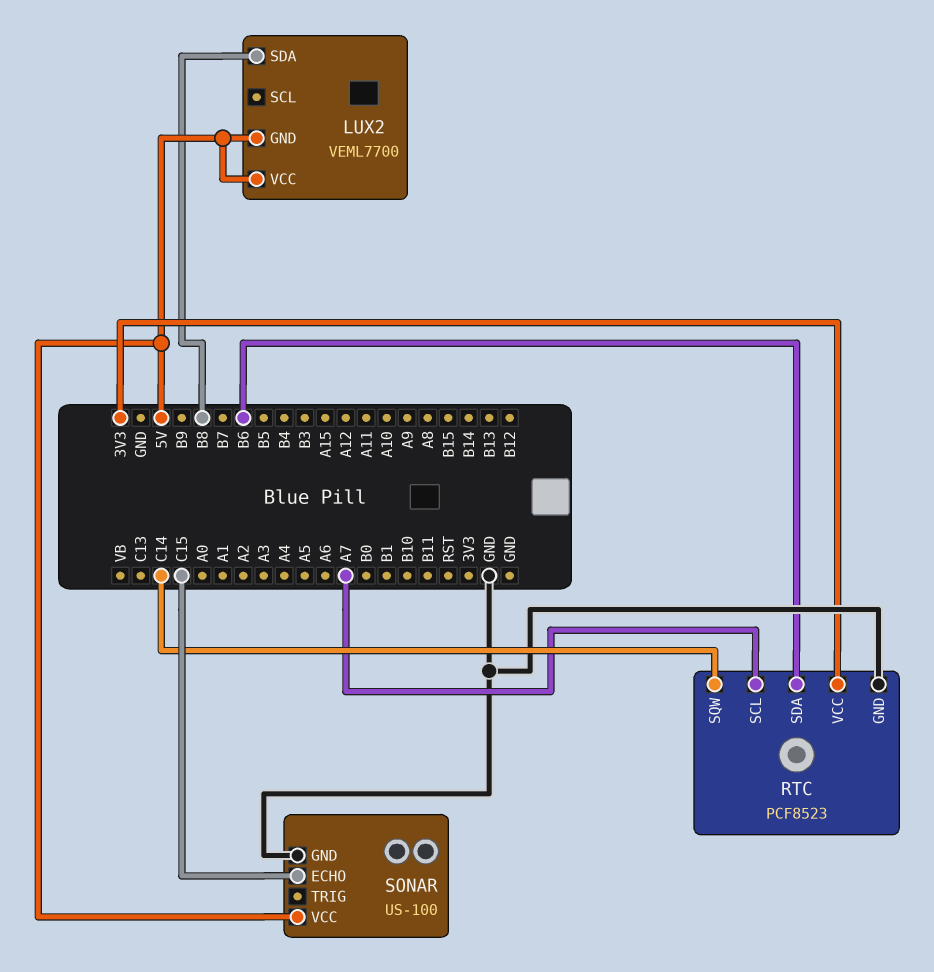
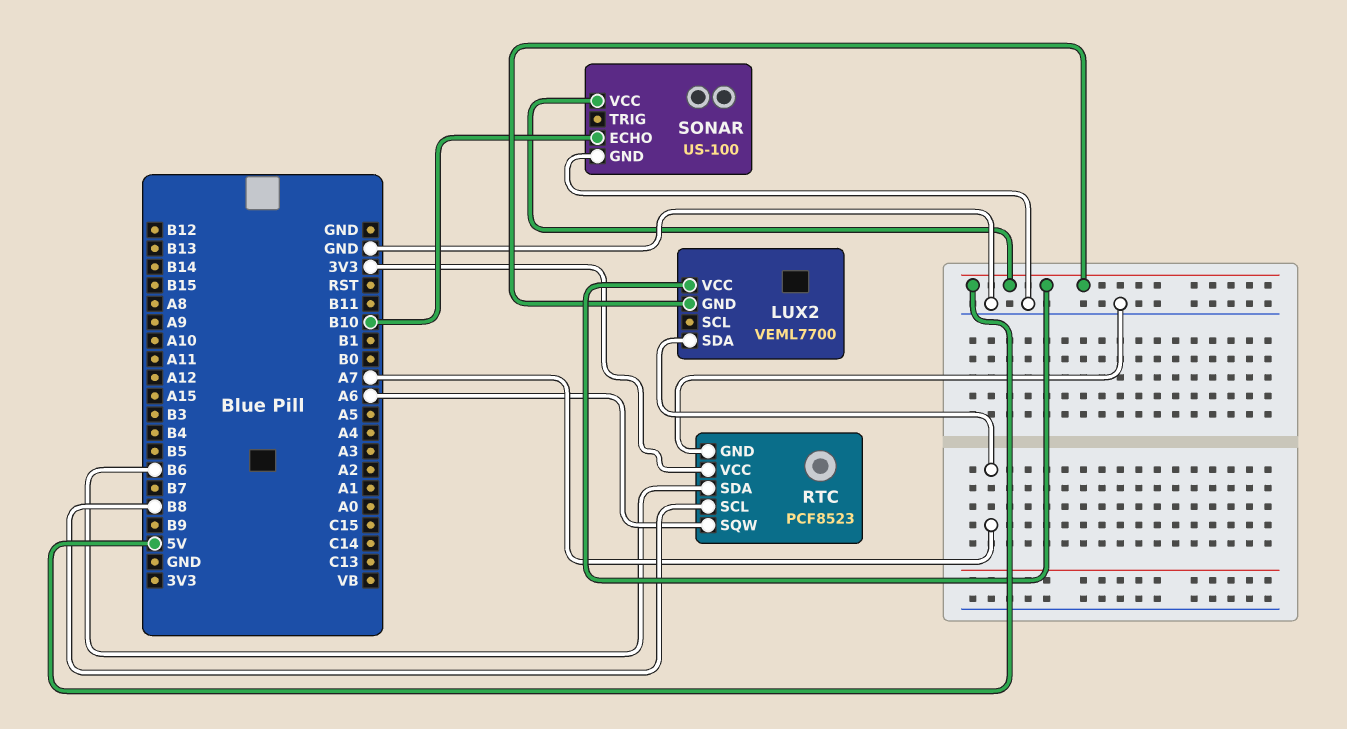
LUX2 pin SDA: B8 -> A7
RTC pin SCL: A7 -> B8
RTC pin SQW: C14 -> A6
SONAR pin ECHO: C15 -> B10

